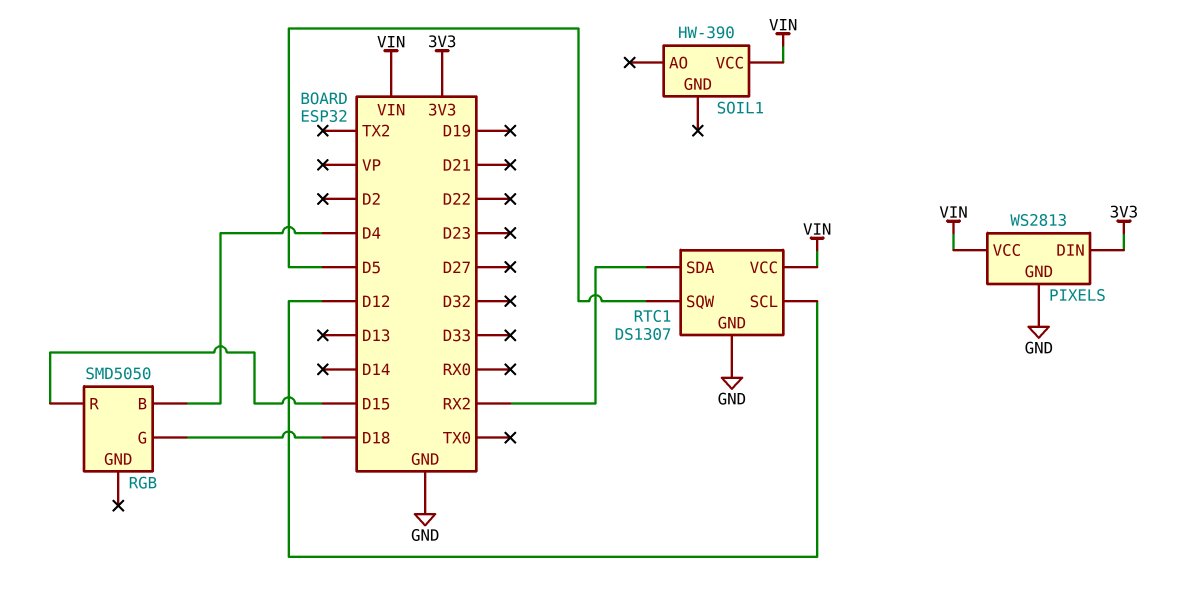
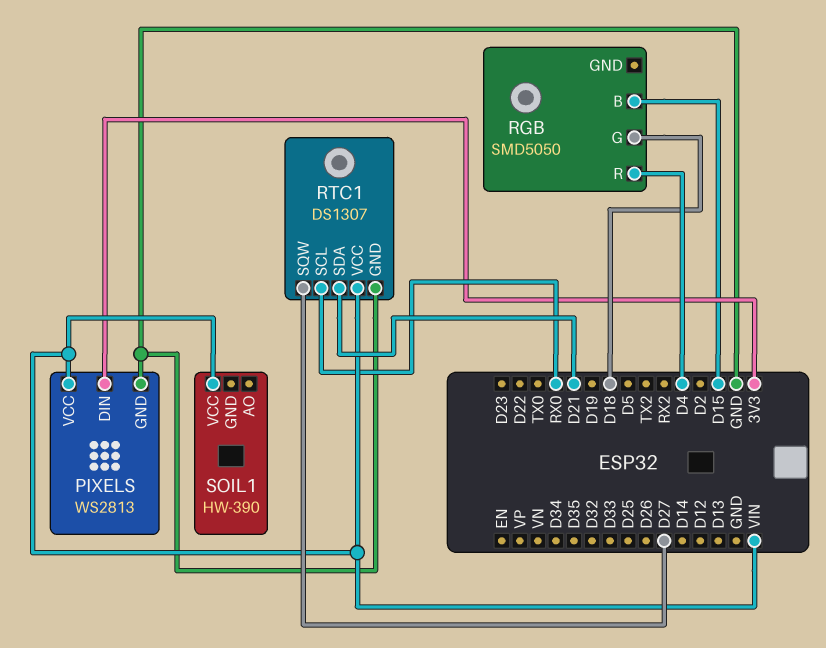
RGB pin B: D4 -> D15
RGB pin R: D15 -> D4
RTC1 pin SCL: D12 -> RX0
RTC1 pin SDA: RX2 -> D21
RTC1 pin SQW: D5 -> D27

